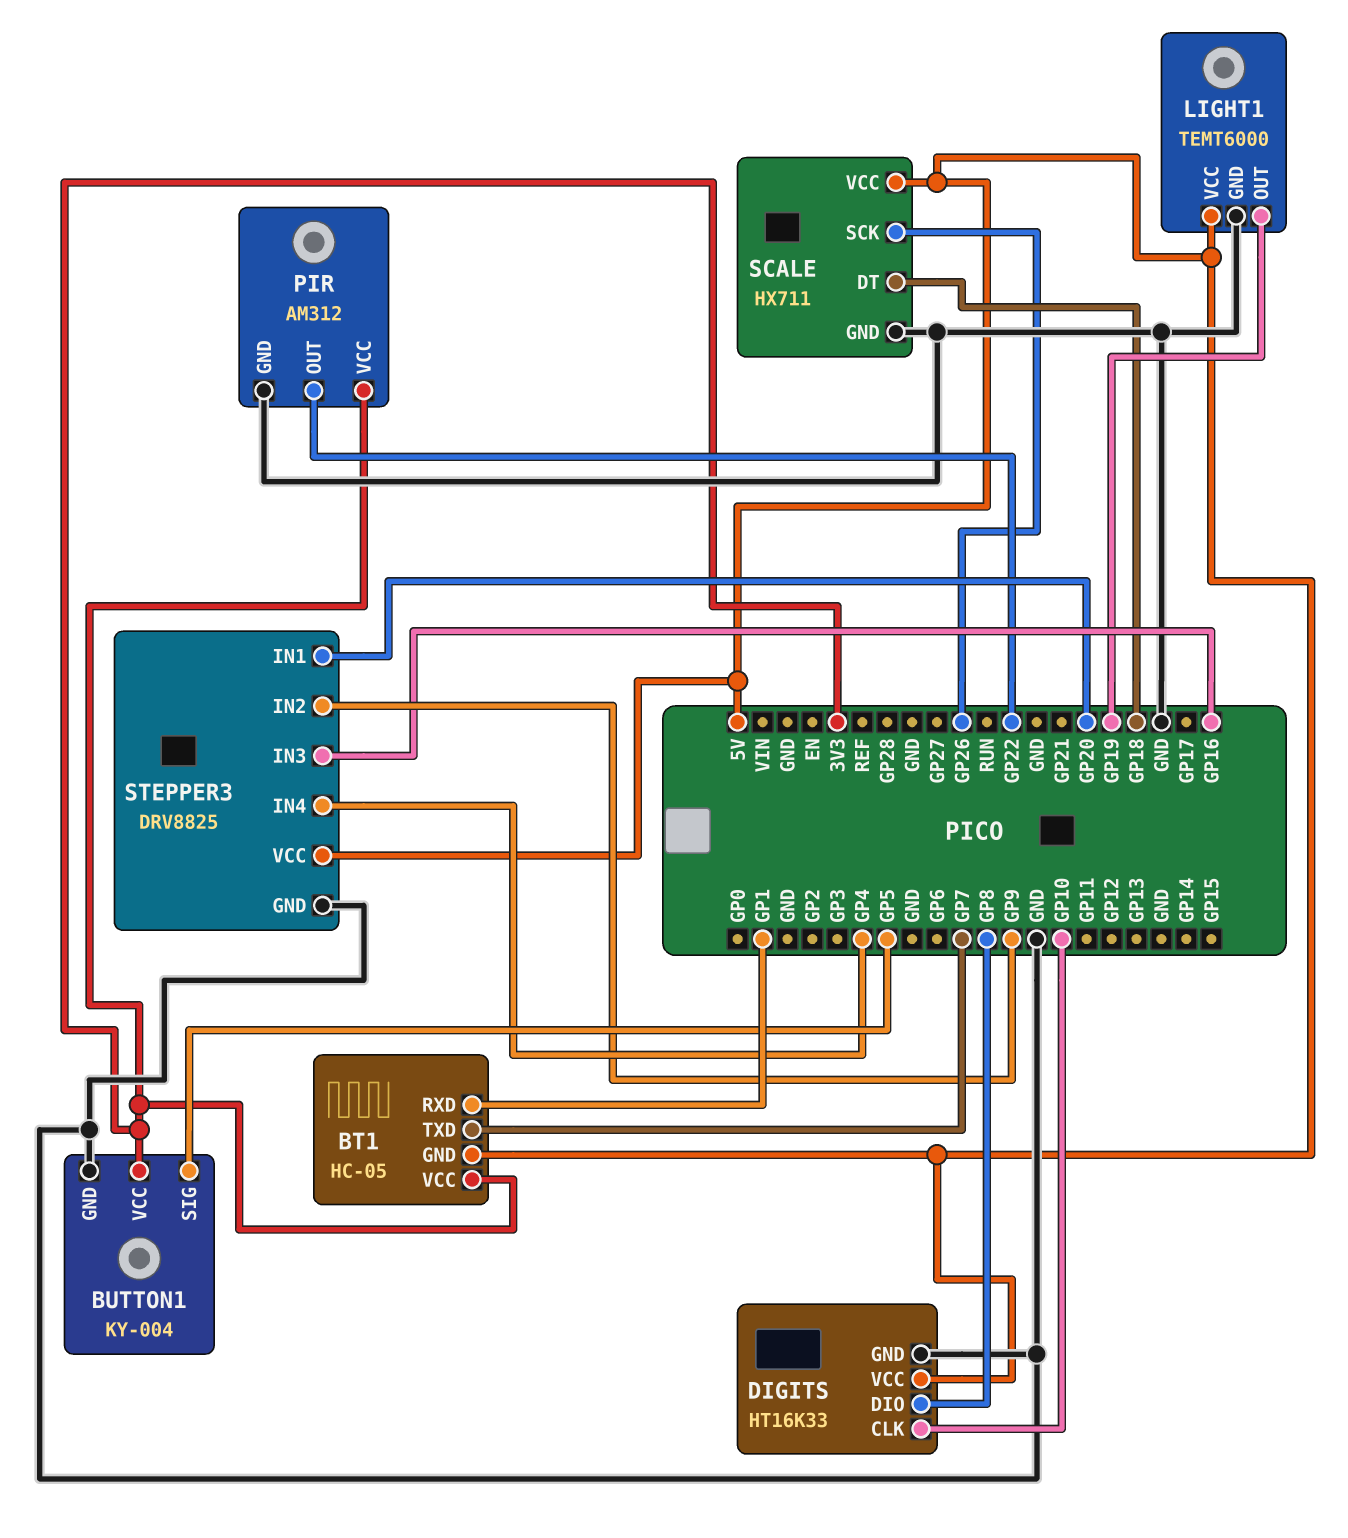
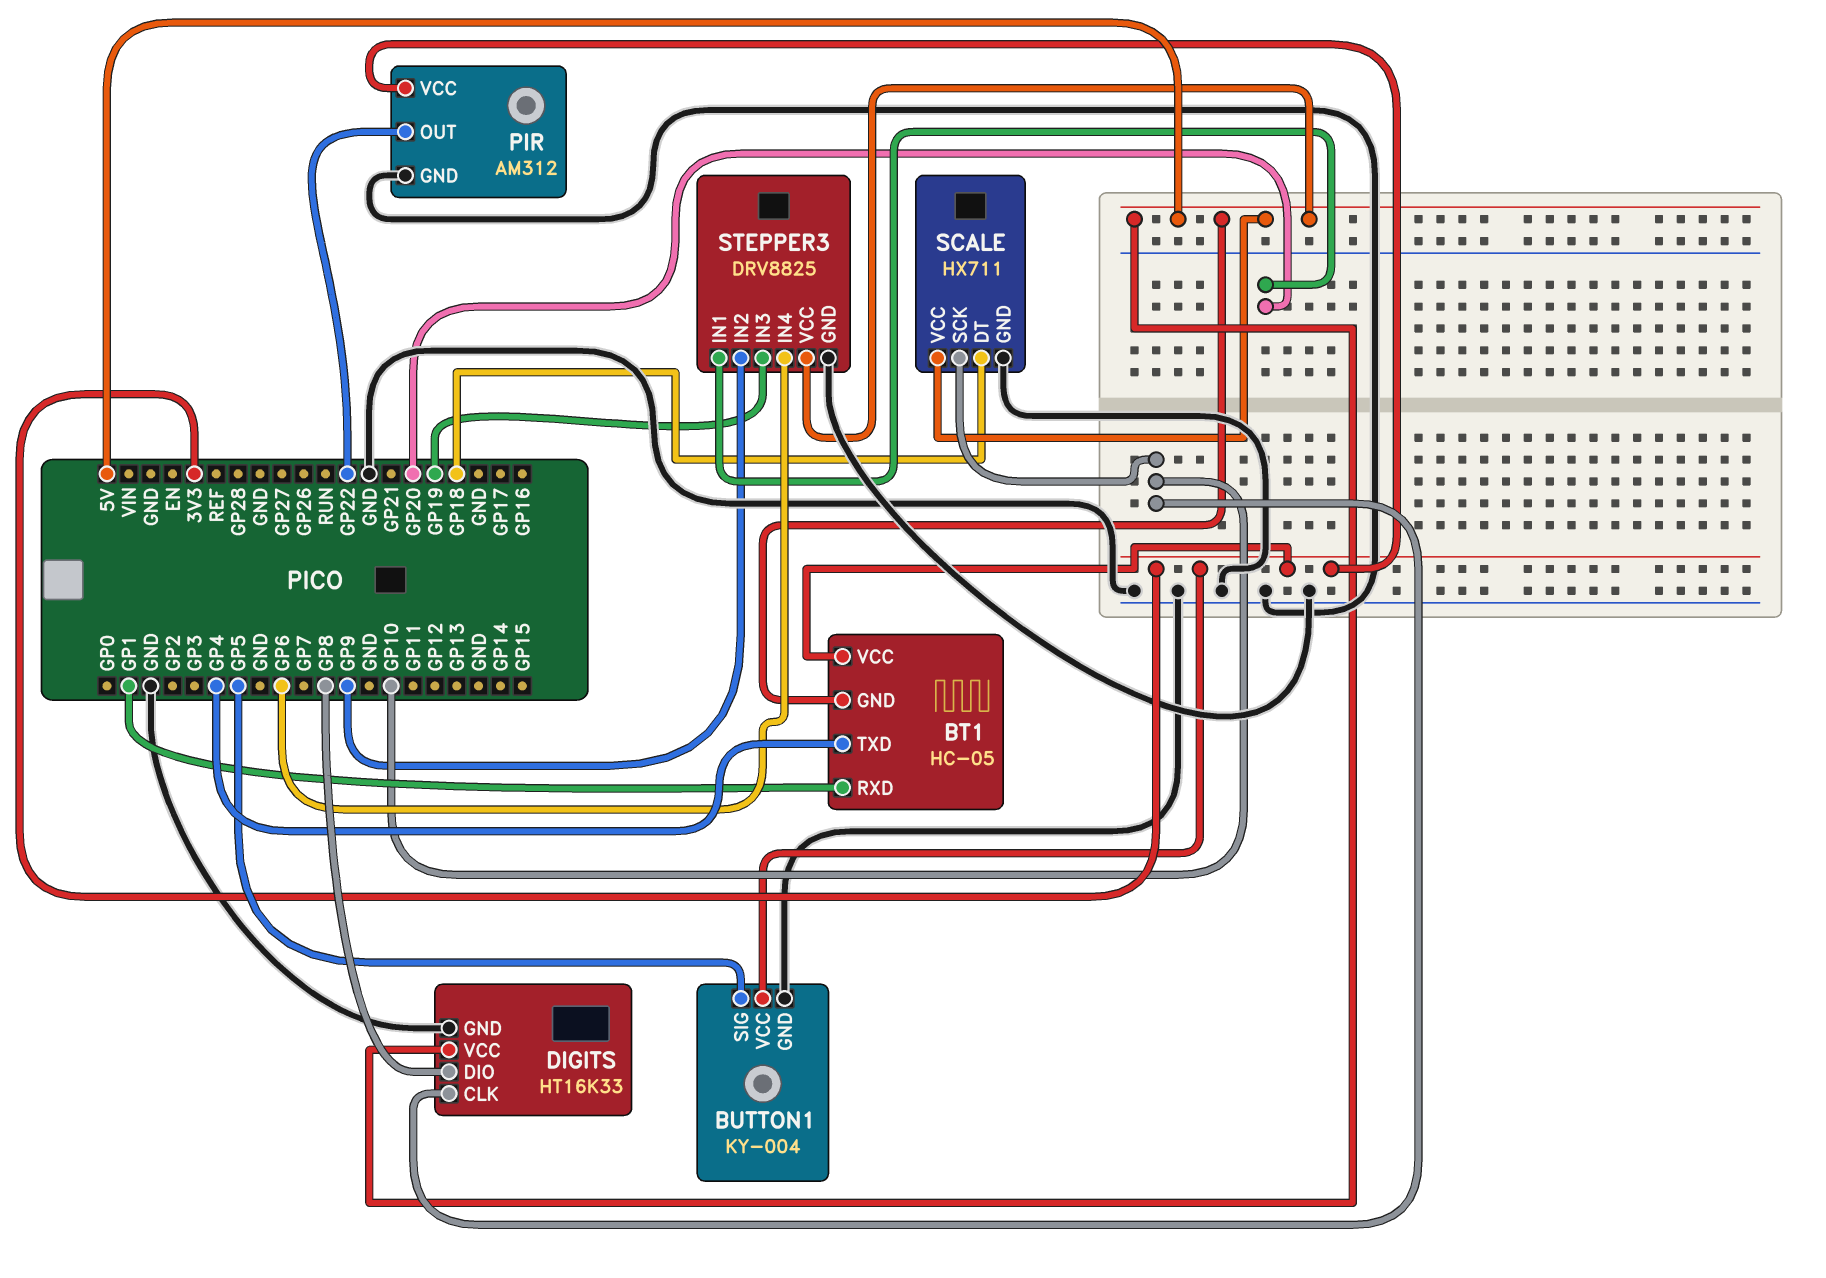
BT1 pin TXD: GP7 -> GP4
LIGHT1: TEMT6000 -> none
LIGHT1 pin GND: GND -> none
LIGHT1 pin OUT: GP19 -> none
LIGHT1 pin VCC: 5V -> none
SCALE pin SCK: GP26 -> GP10
STEPPER3 pin IN3: GP16 -> GP19
STEPPER3 pin IN4: GP4 -> GP6

